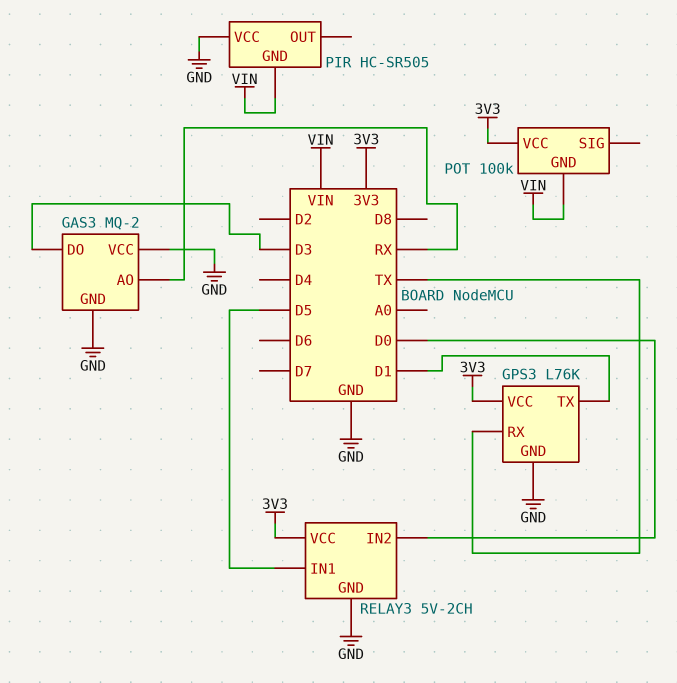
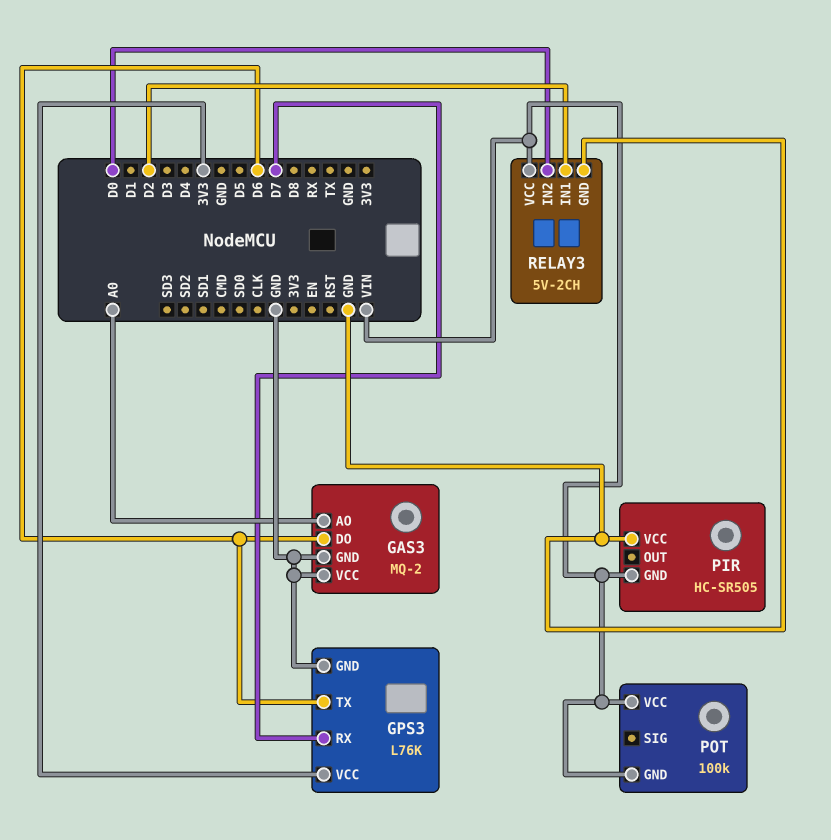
GAS3 pin AO: RX -> A0
GAS3 pin DO: D3 -> D6
GPS3 pin RX: TX -> D7
GPS3 pin TX: D1 -> D6
POT pin VCC: 3V3 -> VIN
RELAY3 pin IN1: D5 -> D2
RELAY3 pin VCC: 3V3 -> VIN

